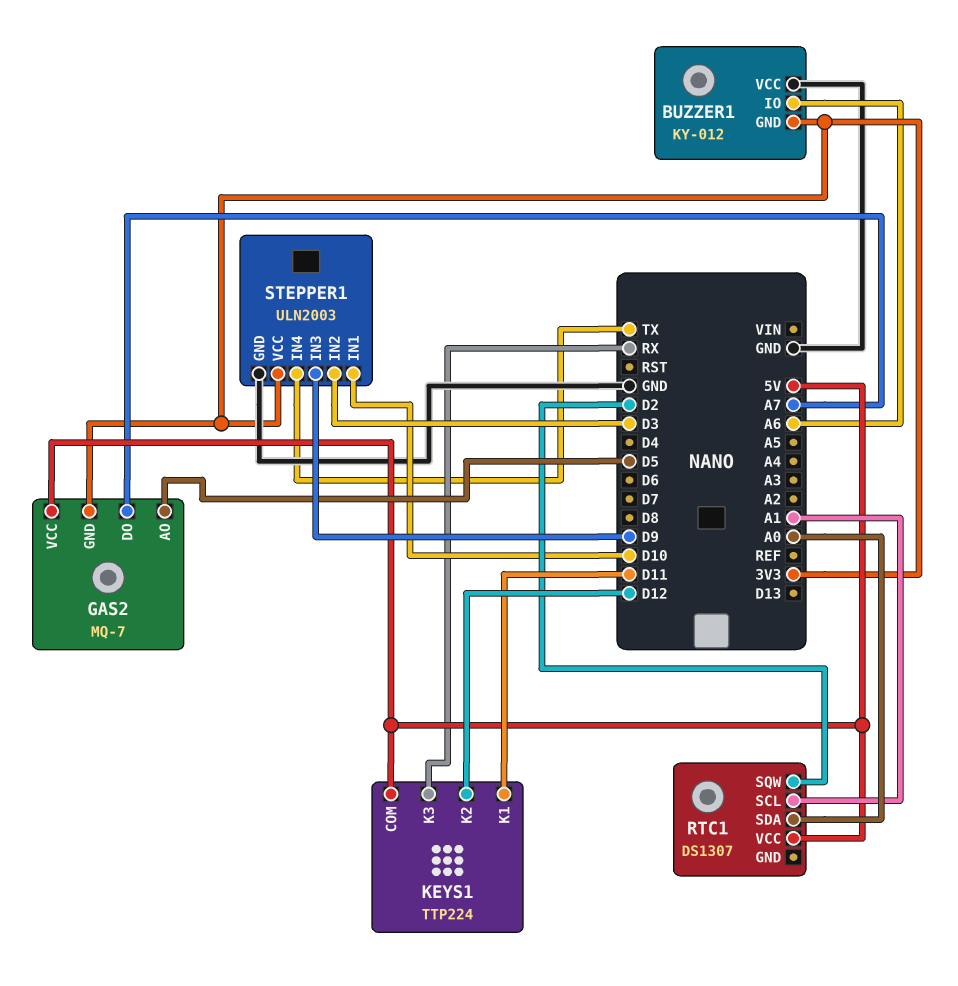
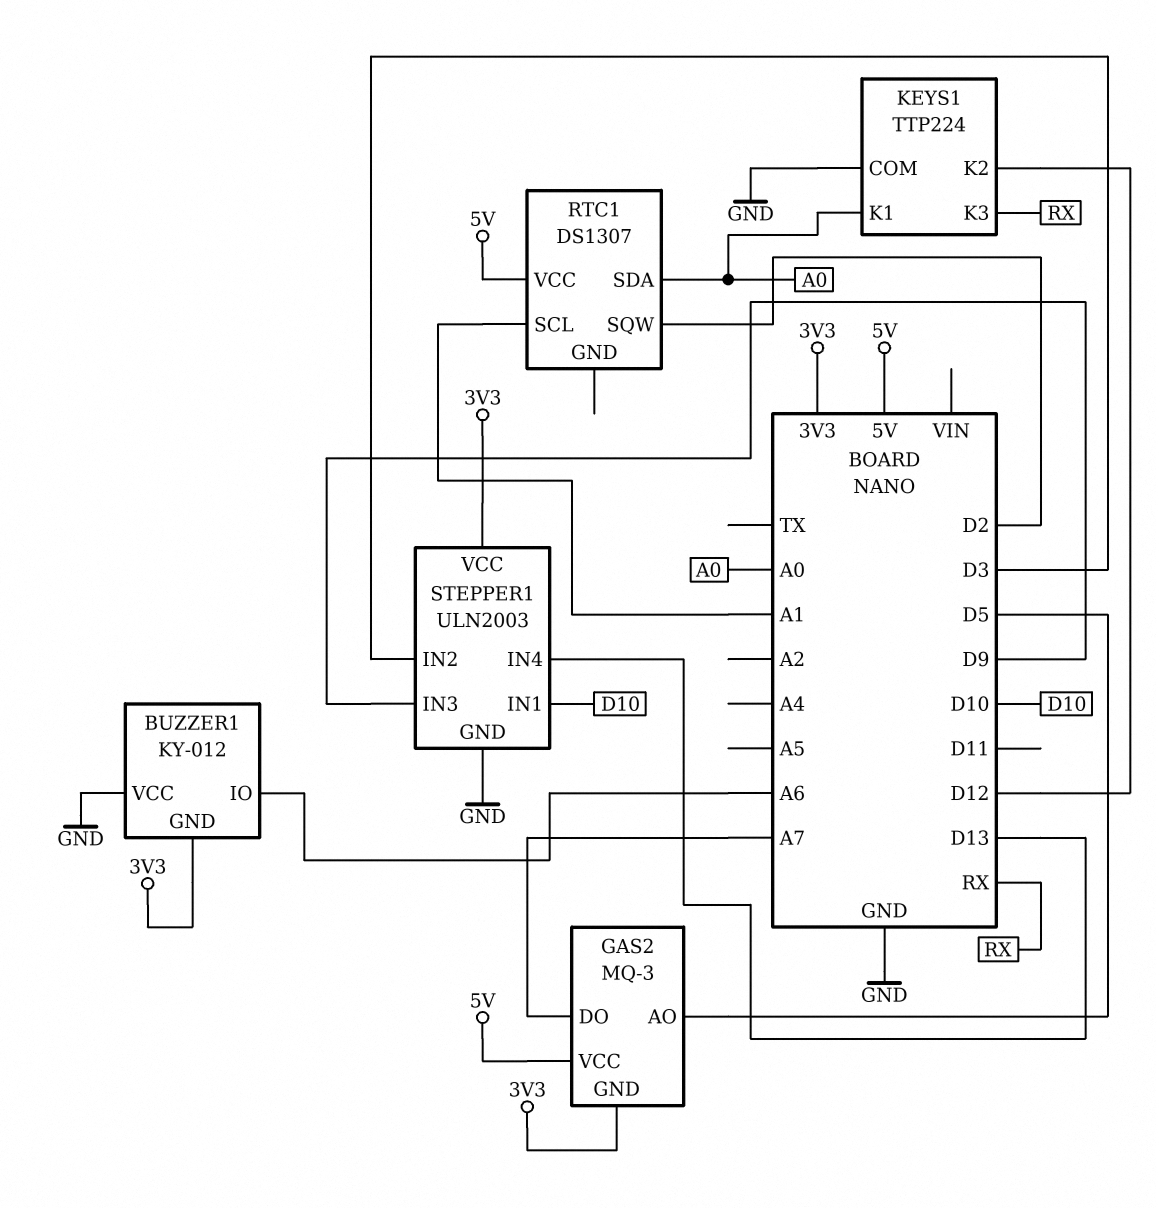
GAS2: MQ-7 -> MQ-3
KEYS1 pin COM: 5V -> GND
KEYS1 pin K1: D11 -> A0
STEPPER1 pin IN4: TX -> D13

